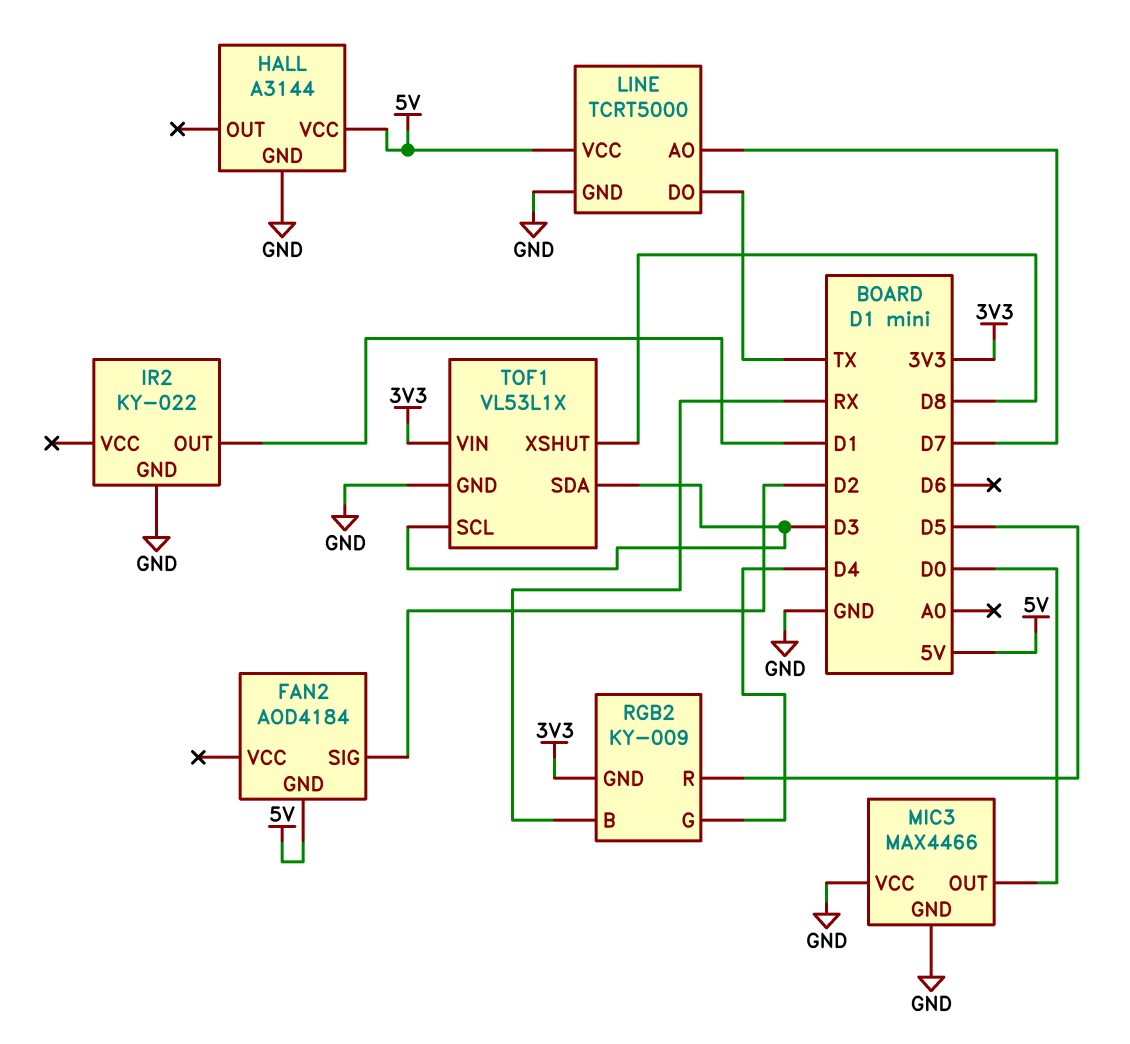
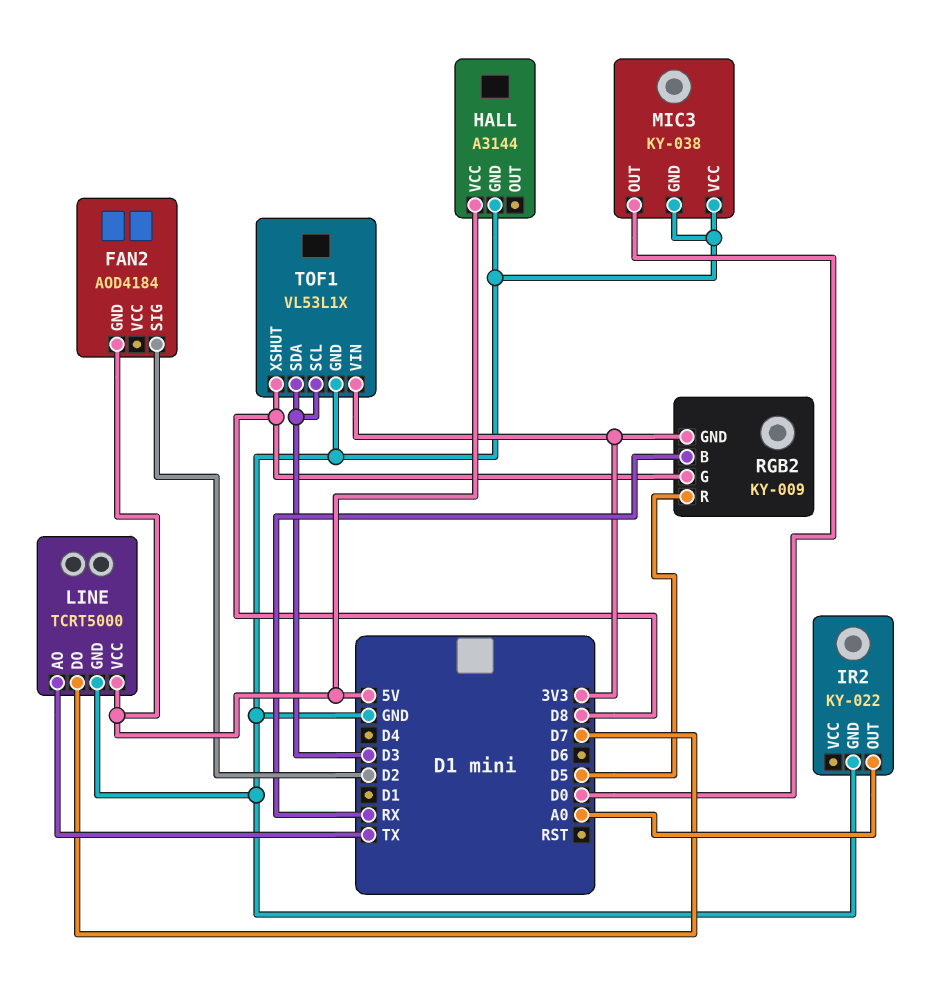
IR2 pin OUT: D1 -> A0
LINE pin AO: D7 -> TX
LINE pin DO: TX -> D7
MIC3: MAX4466 -> KY-038
RGB2 pin G: D4 -> D8

